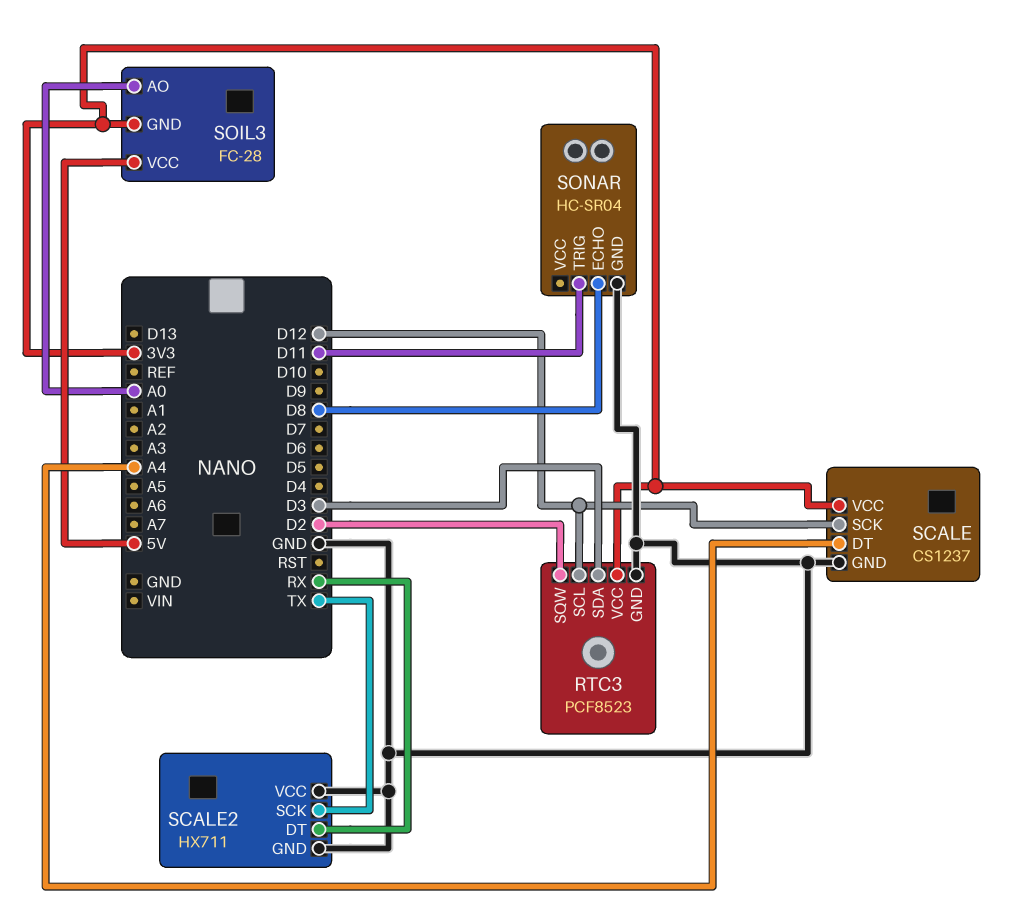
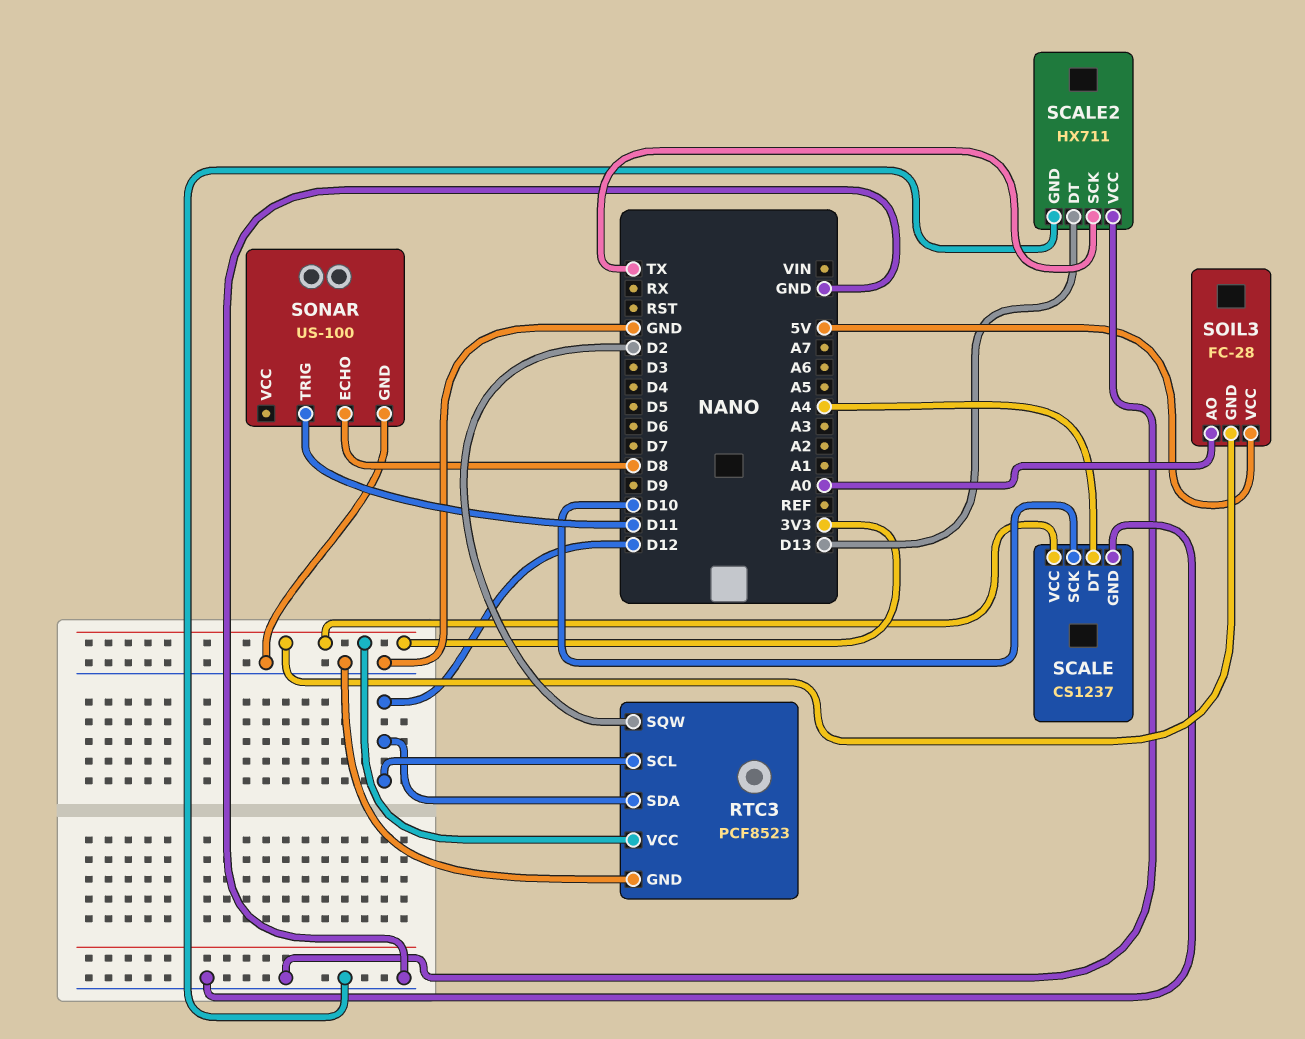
RTC3 pin SDA: D3 -> D12
SCALE pin SCK: D12 -> D10
SCALE2 pin DT: RX -> D13
SONAR: HC-SR04 -> US-100

